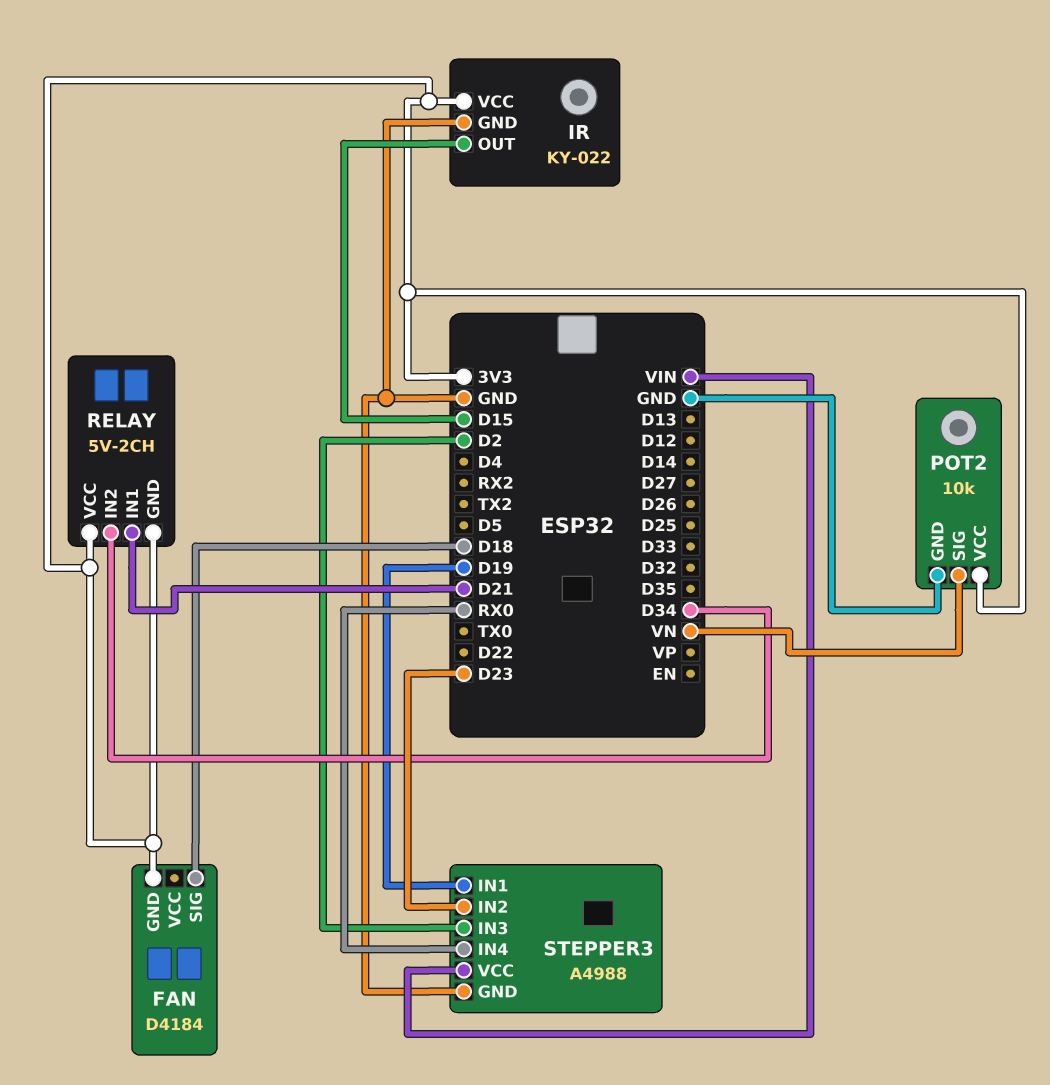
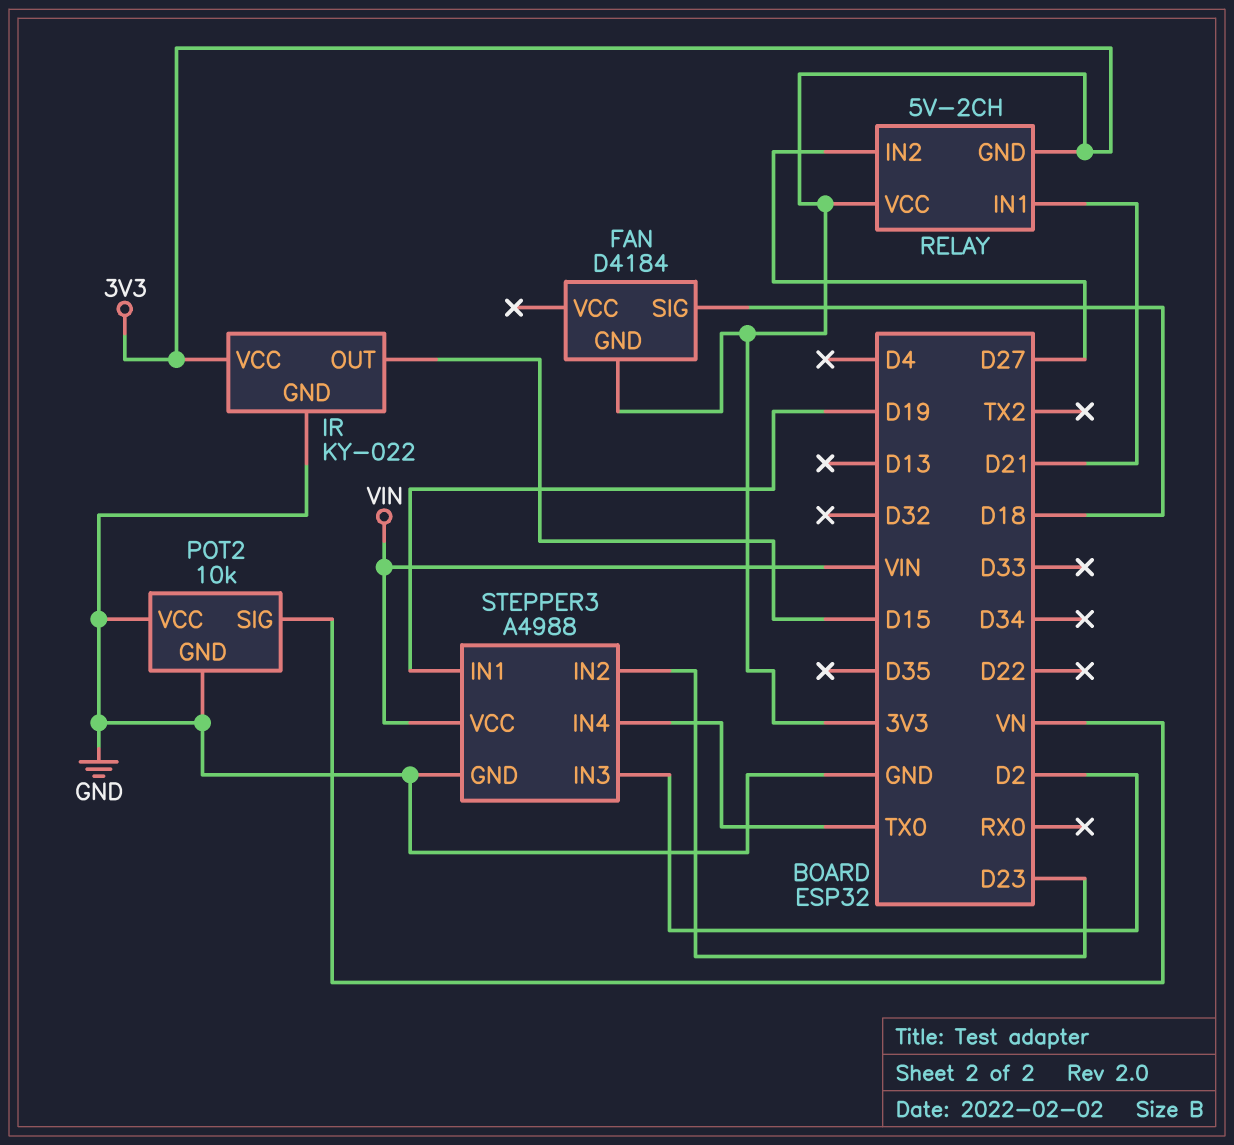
POT2 pin VCC: 3V3 -> GND
RELAY pin IN2: D34 -> D27
STEPPER3 pin IN4: RX0 -> TX0

